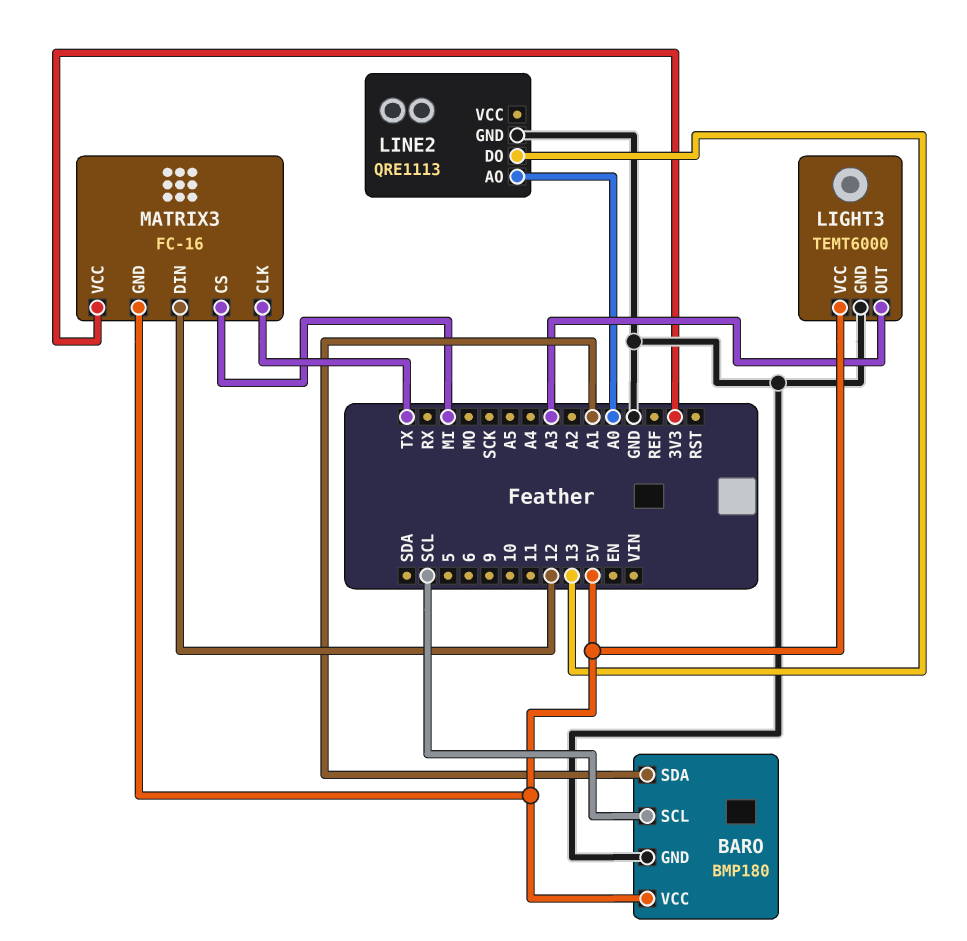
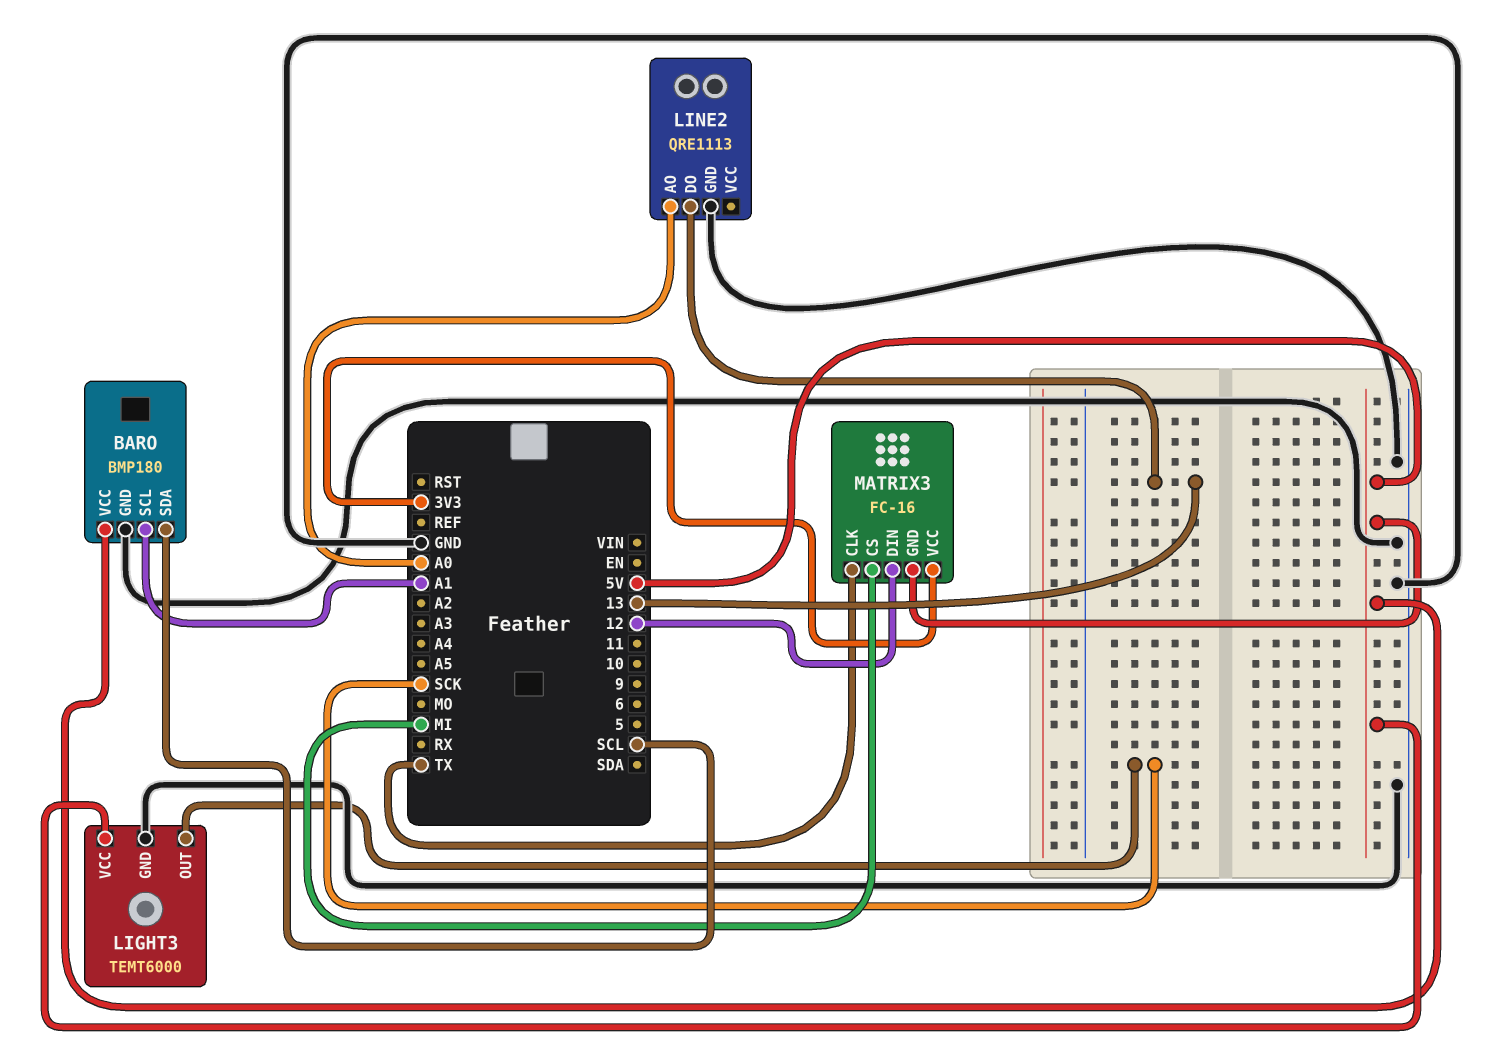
BARO pin SCL: SCL -> A1
BARO pin SDA: A1 -> SCL
LIGHT3 pin OUT: A3 -> SCK

